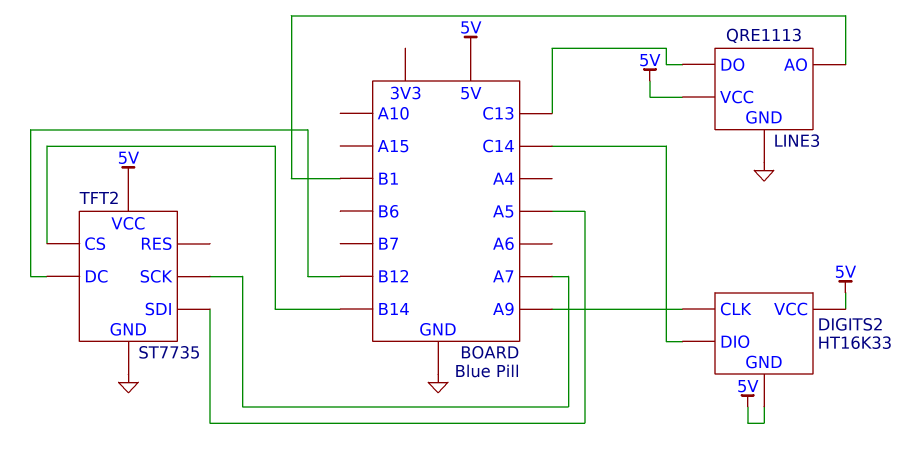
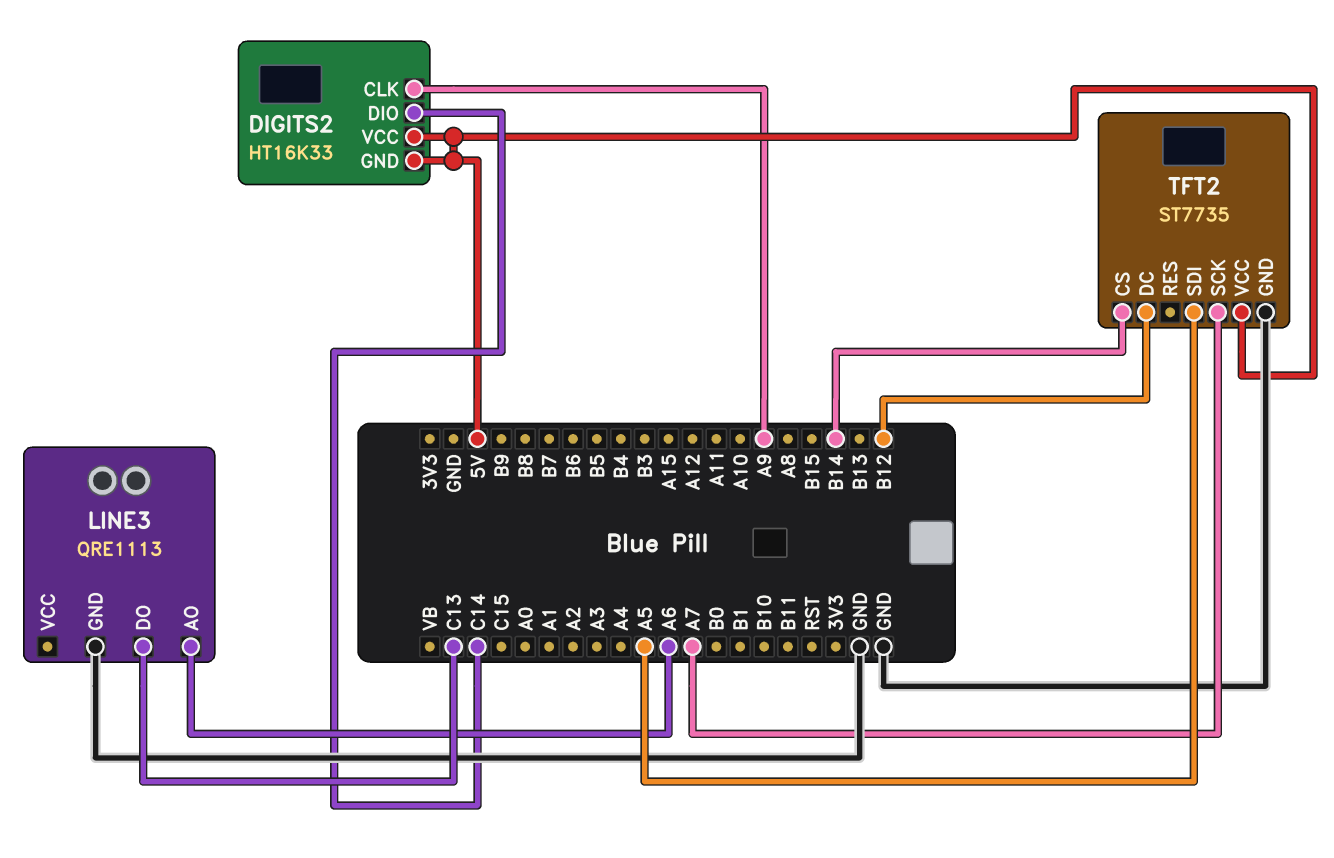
LINE3 pin AO: B1 -> A6
LINE3 pin VCC: 5V -> none

